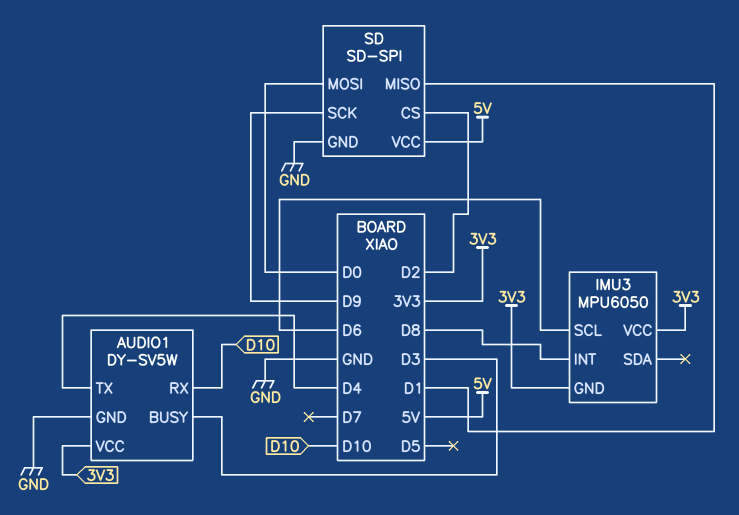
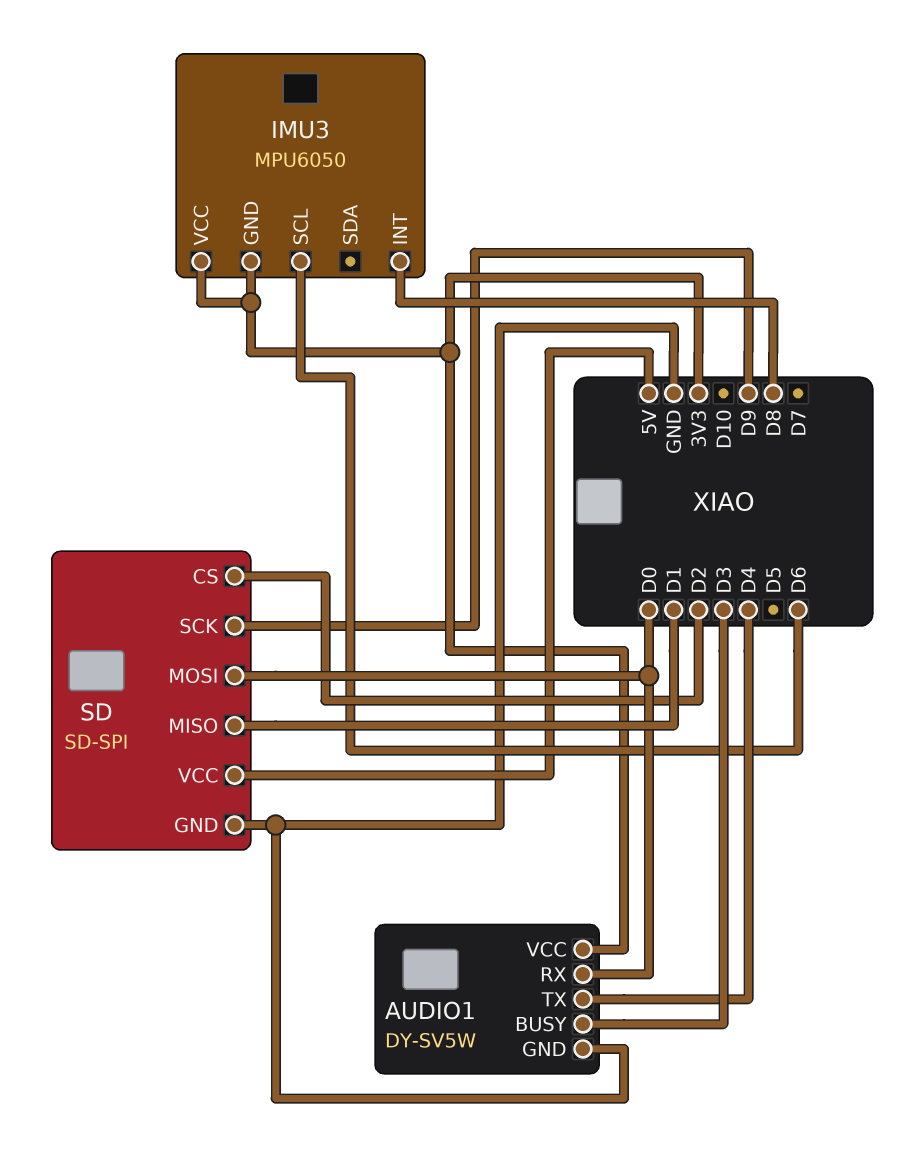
AUDIO1 pin RX: D10 -> D0

